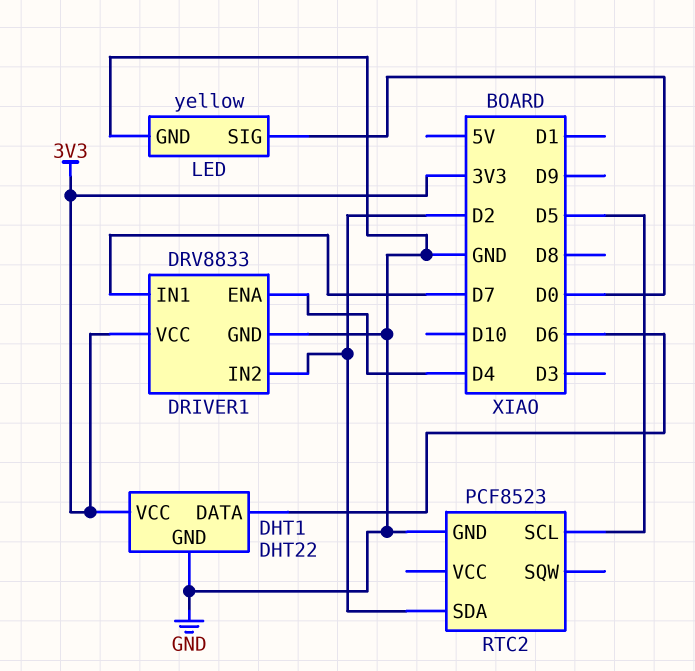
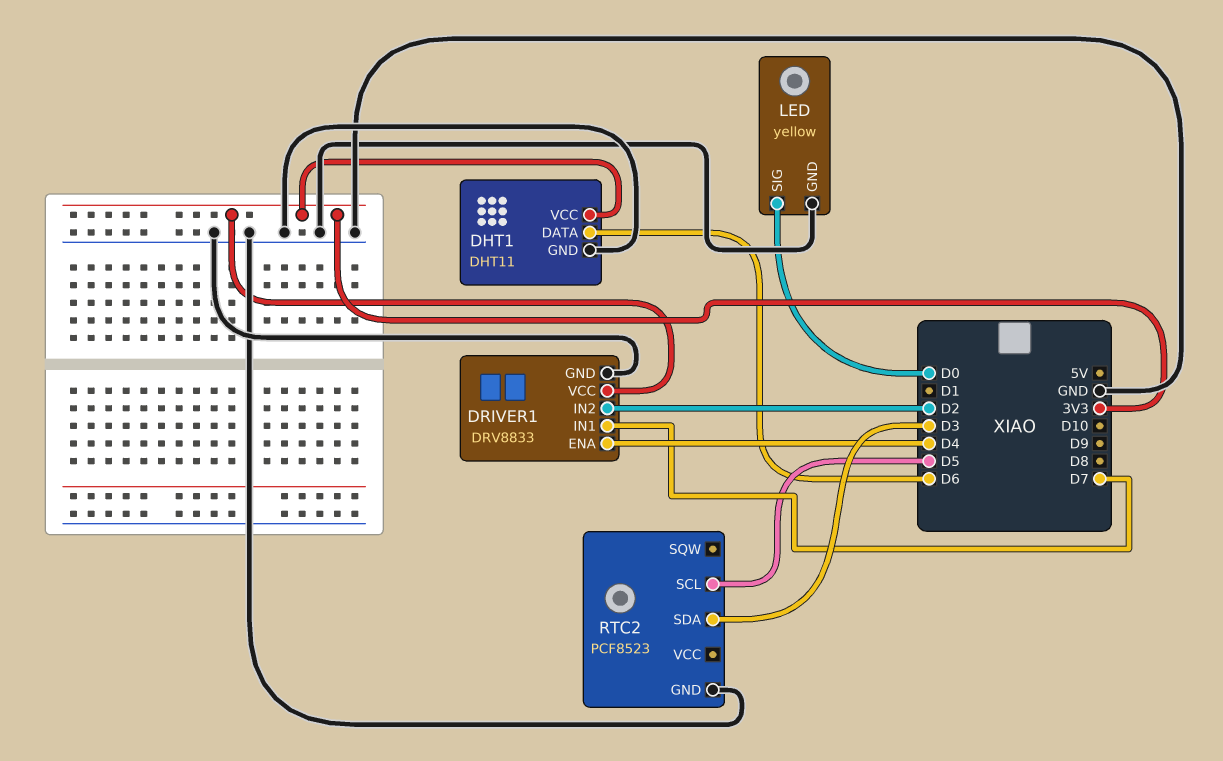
DHT1: DHT22 -> DHT11
RTC2 pin SDA: D2 -> D3

